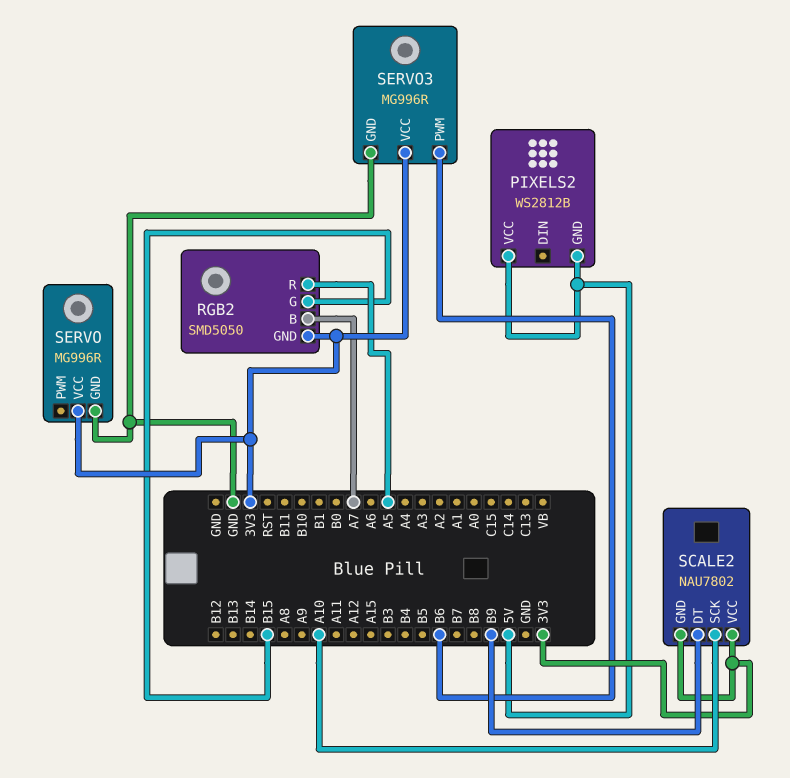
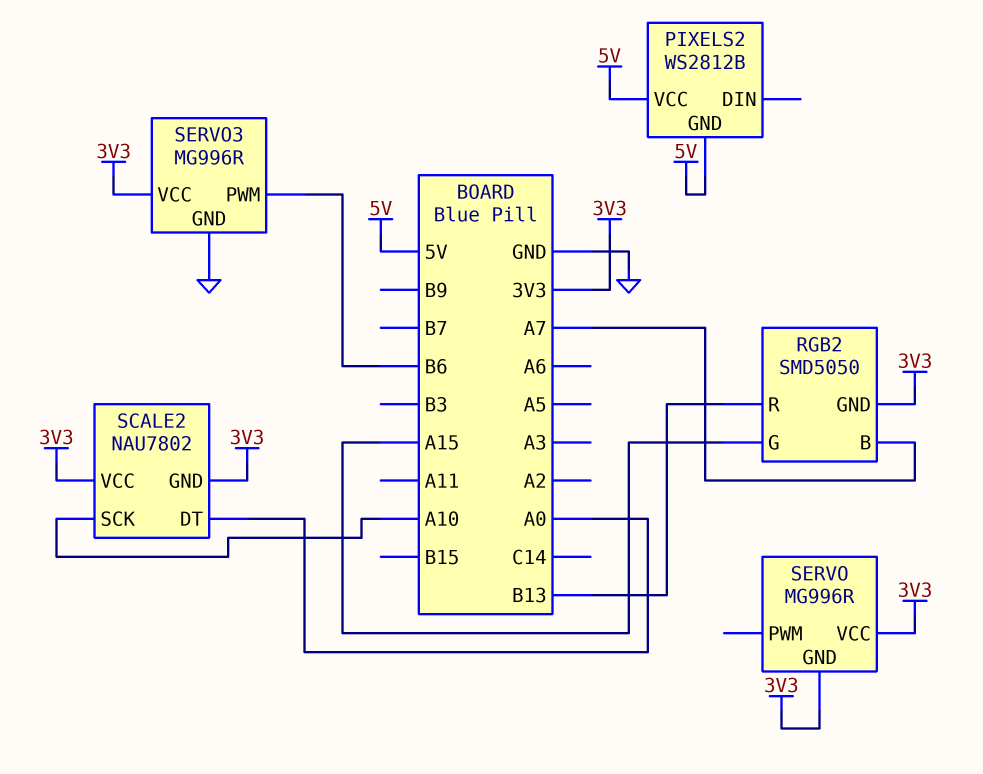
RGB2 pin G: B15 -> A15
RGB2 pin R: A5 -> B13
SCALE2 pin DT: B9 -> A0
SERVO pin GND: GND -> 3V3

